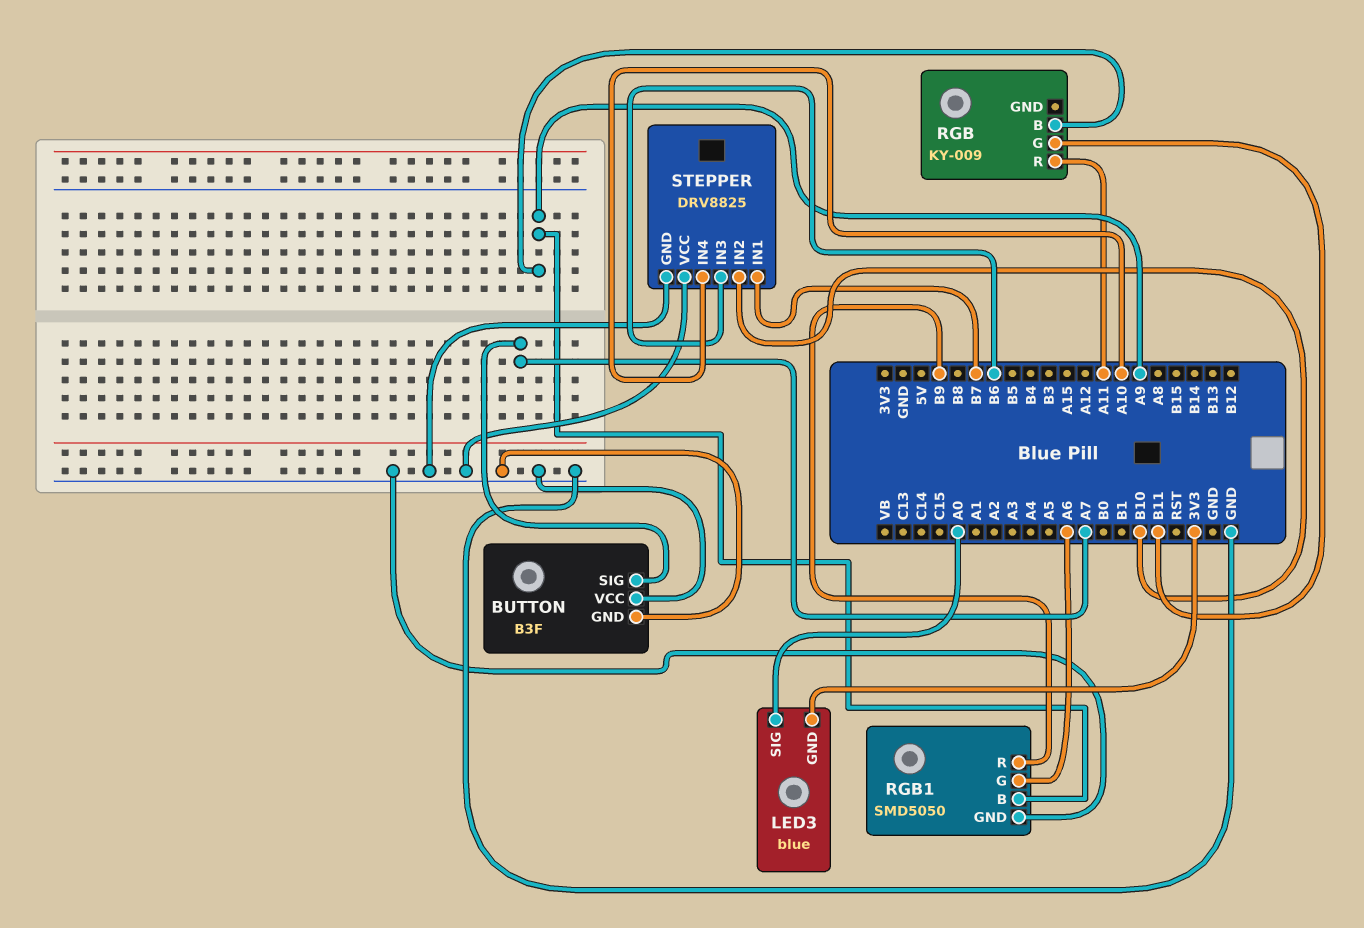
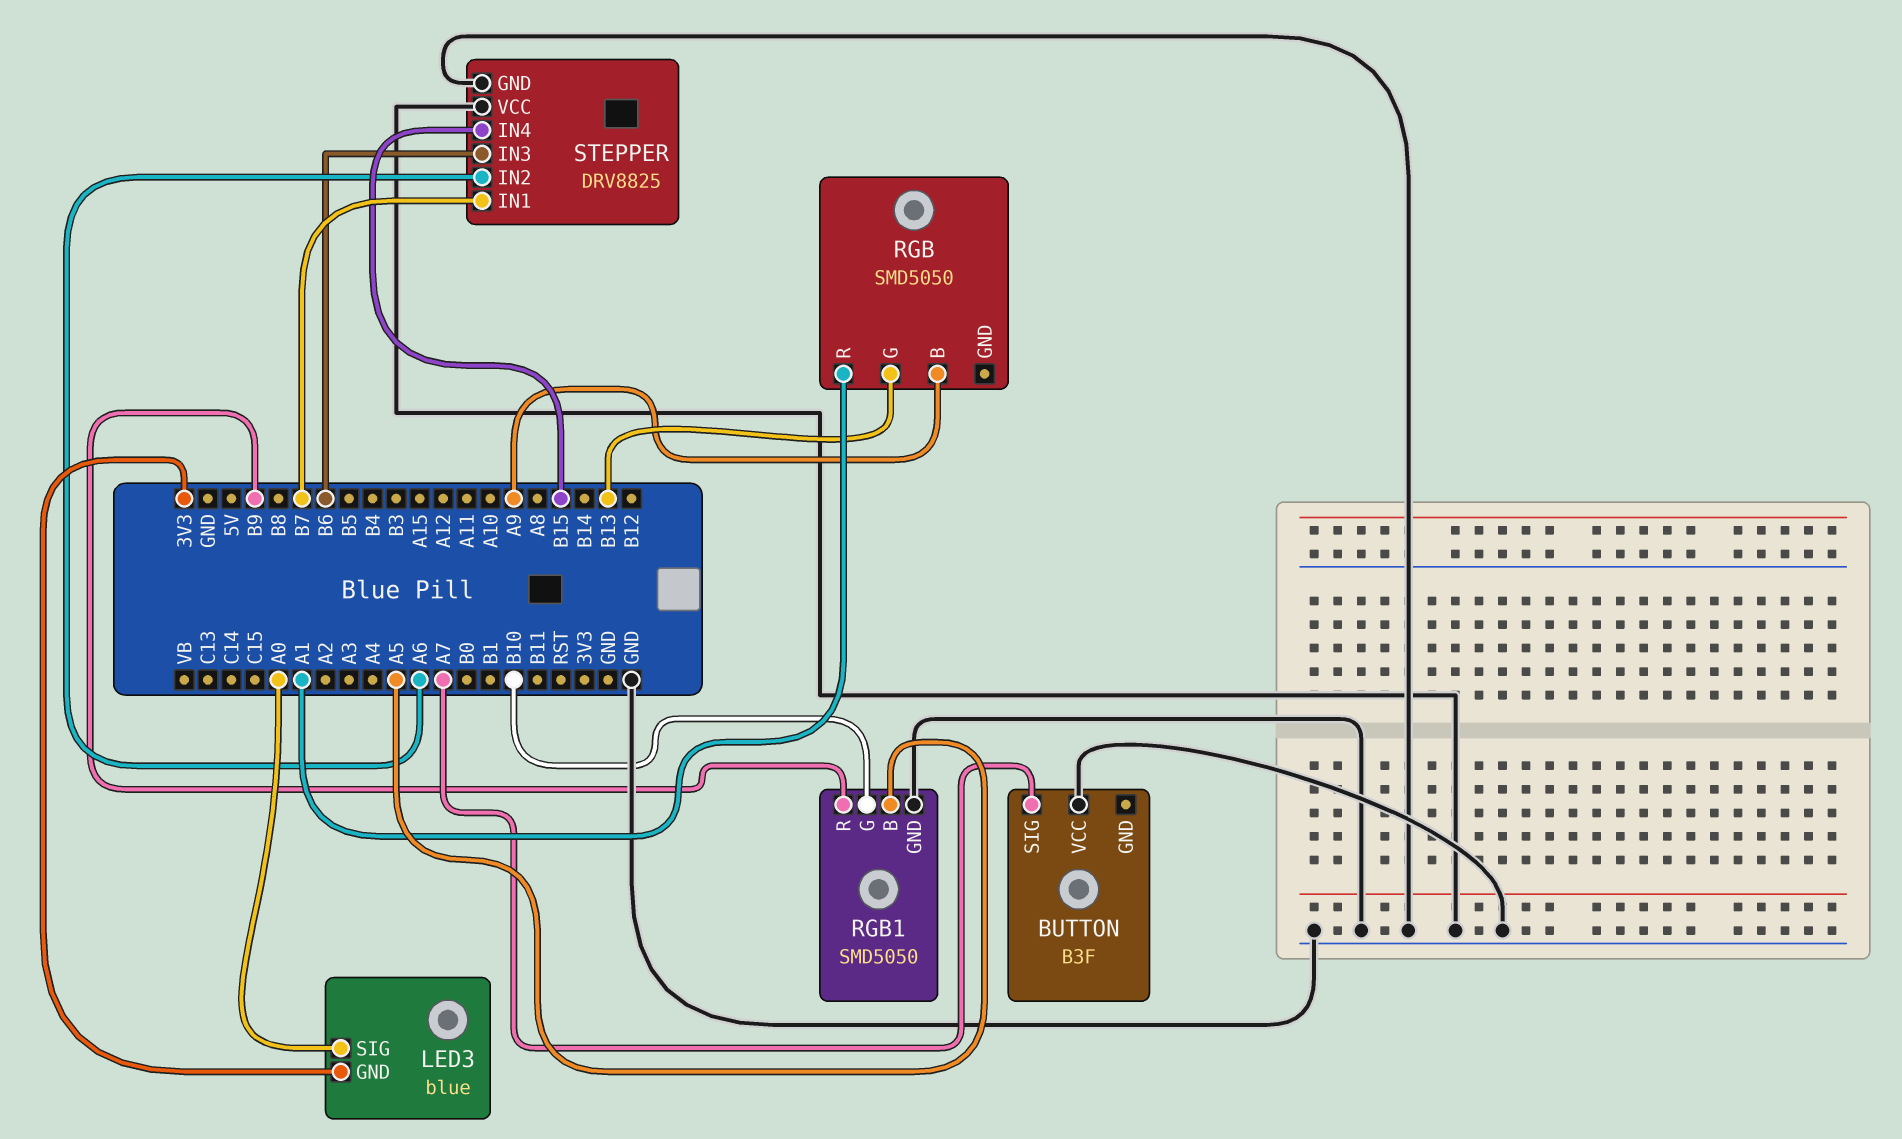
BUTTON pin GND: GND -> none
RGB: KY-009 -> SMD5050
RGB pin G: B11 -> B13
RGB pin R: A11 -> A1
RGB1 pin B: A9 -> A5
RGB1 pin G: A6 -> B10
STEPPER pin IN2: B10 -> A6
STEPPER pin IN4: A10 -> B15

